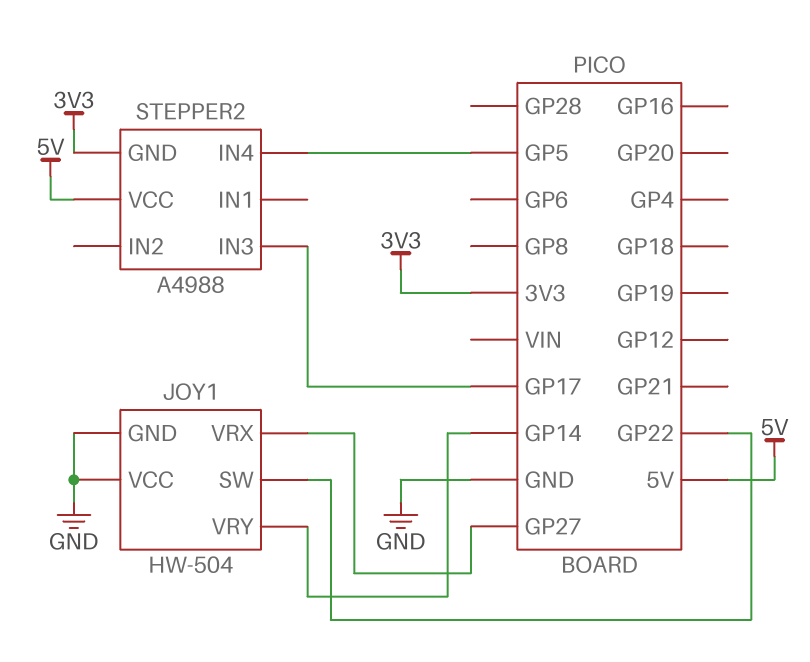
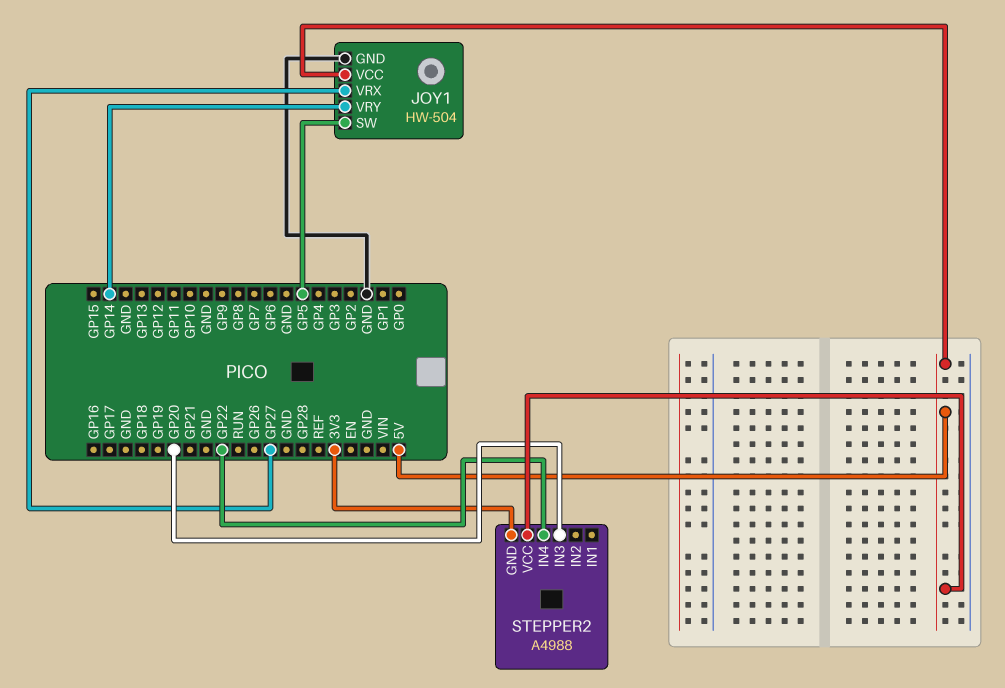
JOY1 pin SW: GP22 -> GP5
JOY1 pin VCC: GND -> 5V
STEPPER2 pin IN3: GP17 -> GP20
STEPPER2 pin IN4: GP5 -> GP22

